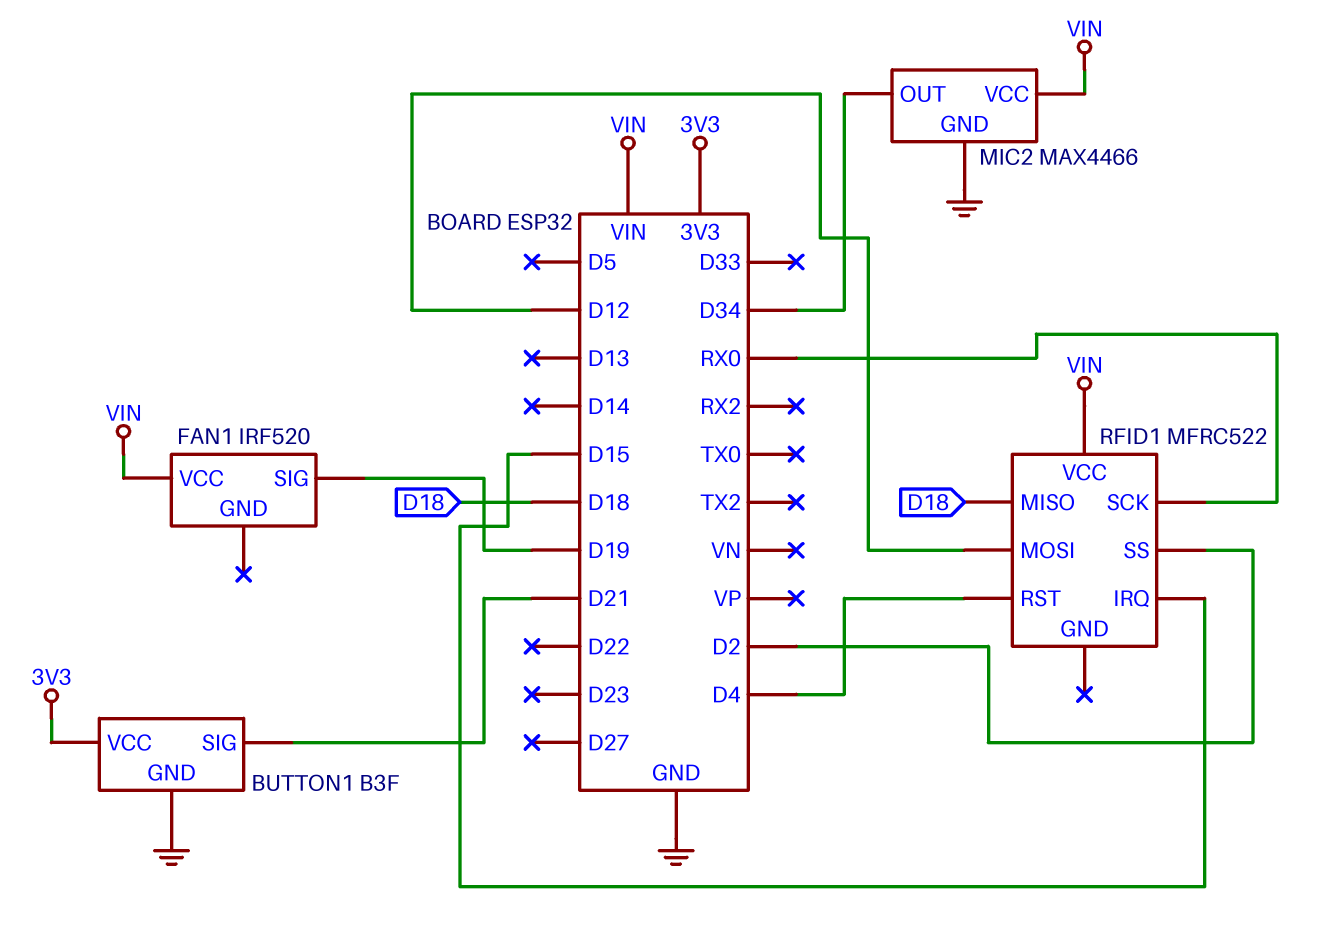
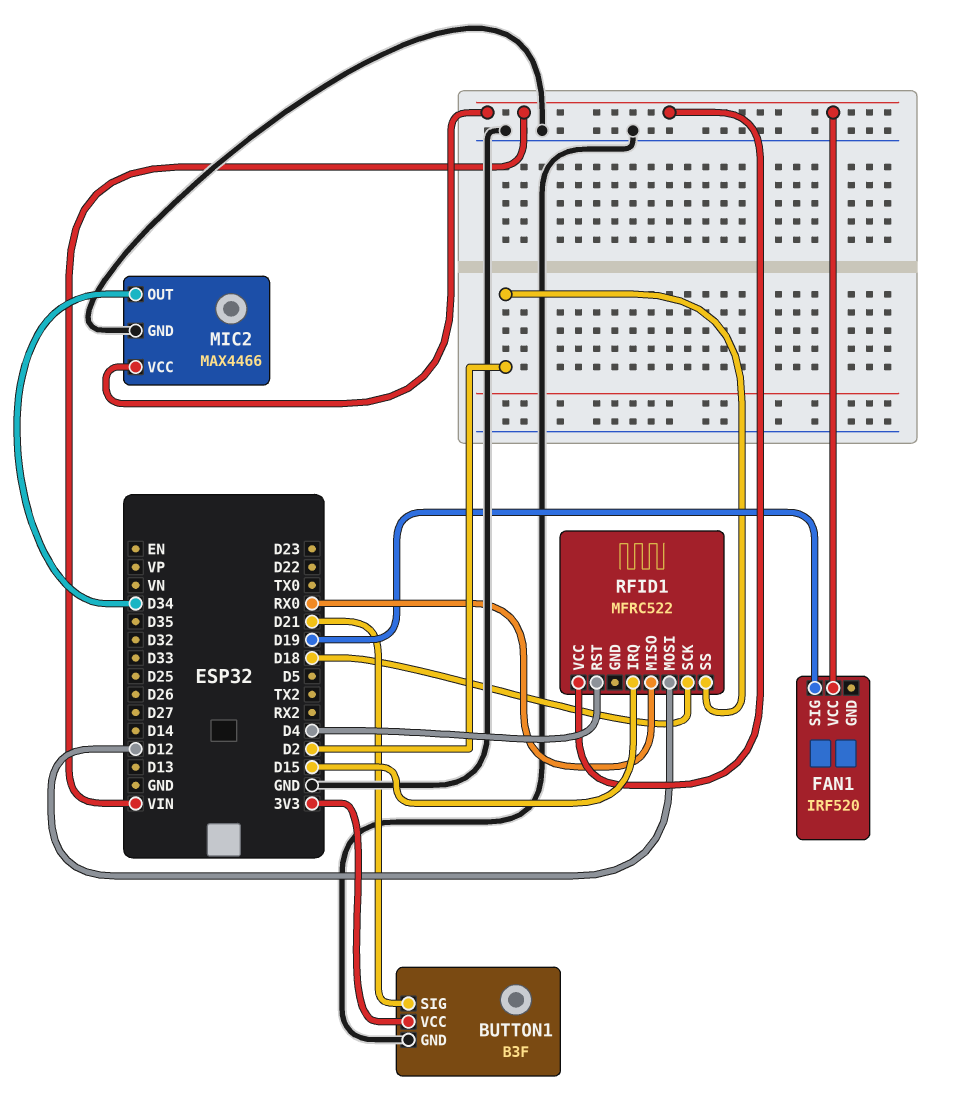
RFID1 pin MISO: D18 -> RX0
RFID1 pin SCK: RX0 -> D18

